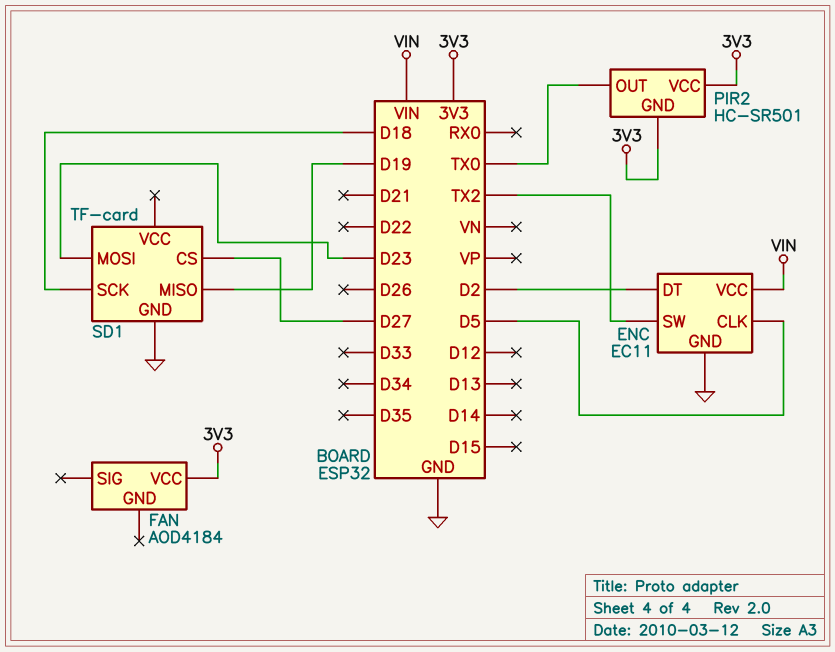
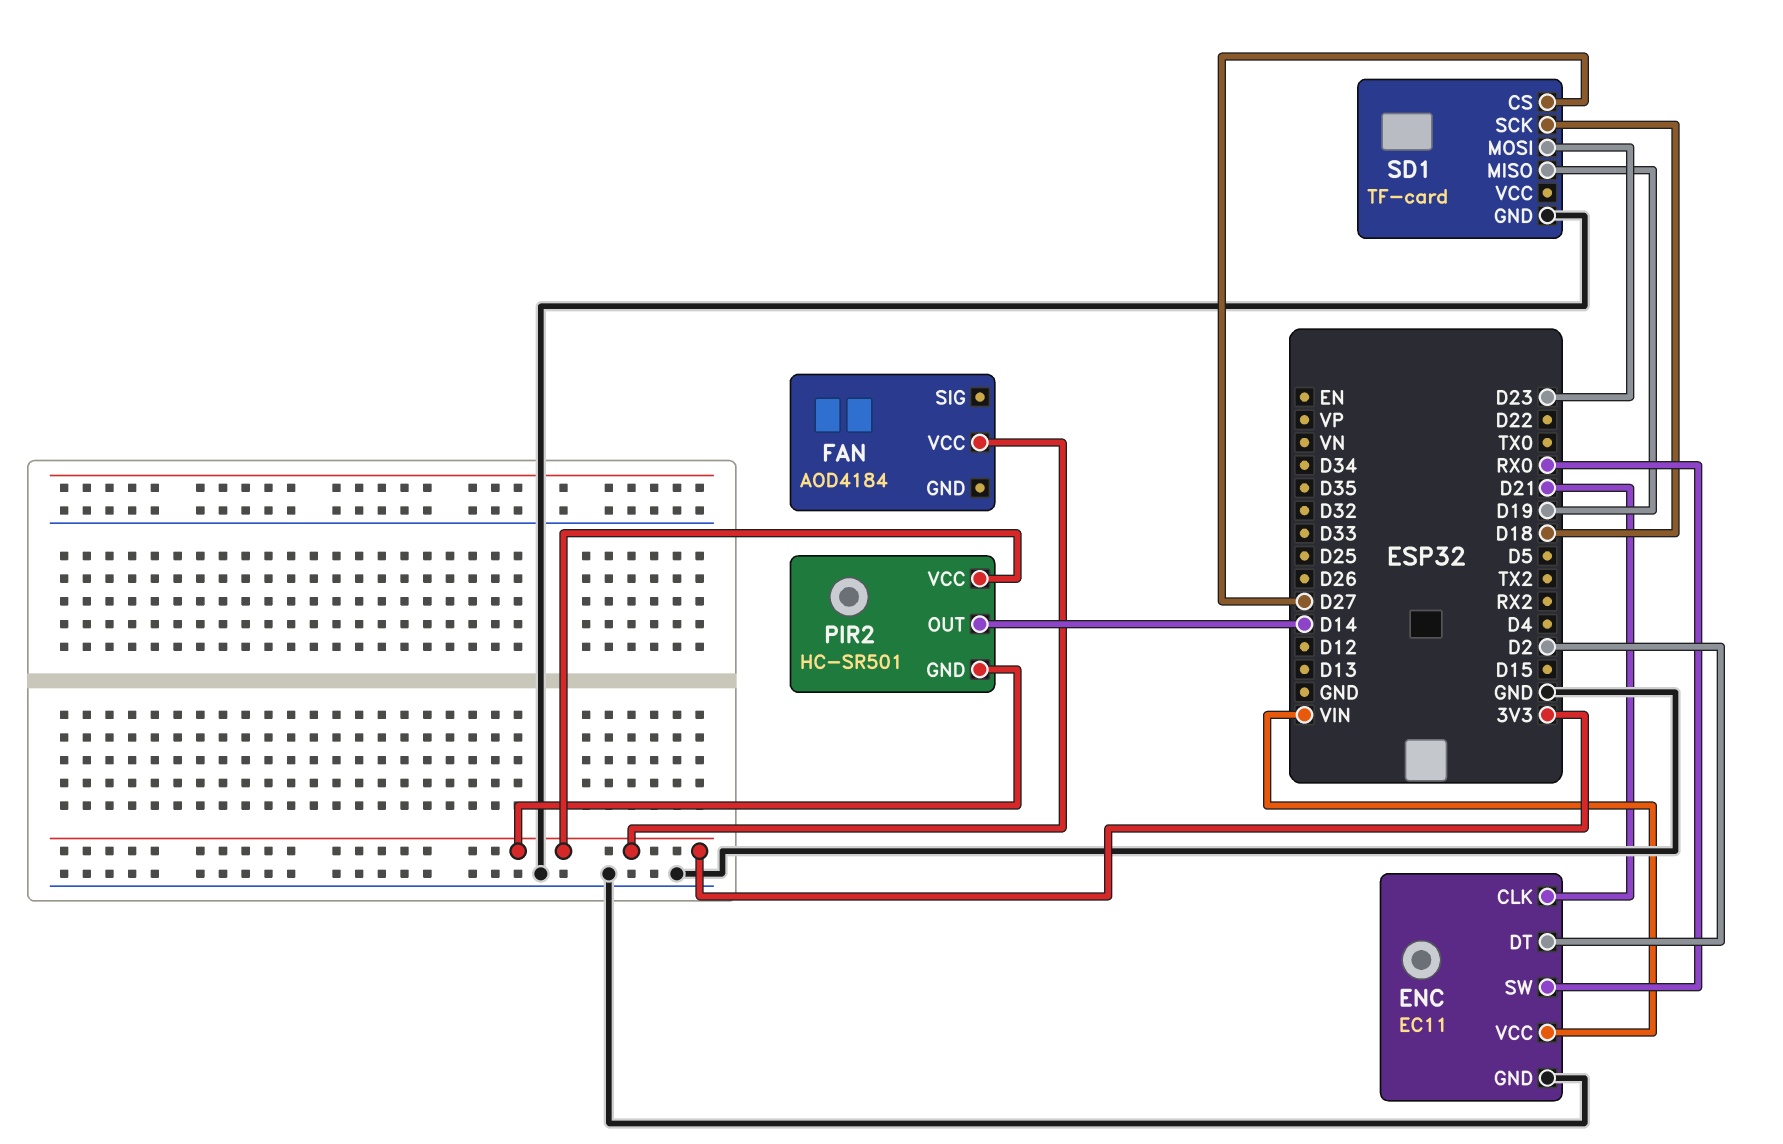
ENC pin CLK: D5 -> D21
ENC pin SW: TX2 -> RX0
PIR2 pin OUT: TX0 -> D14

